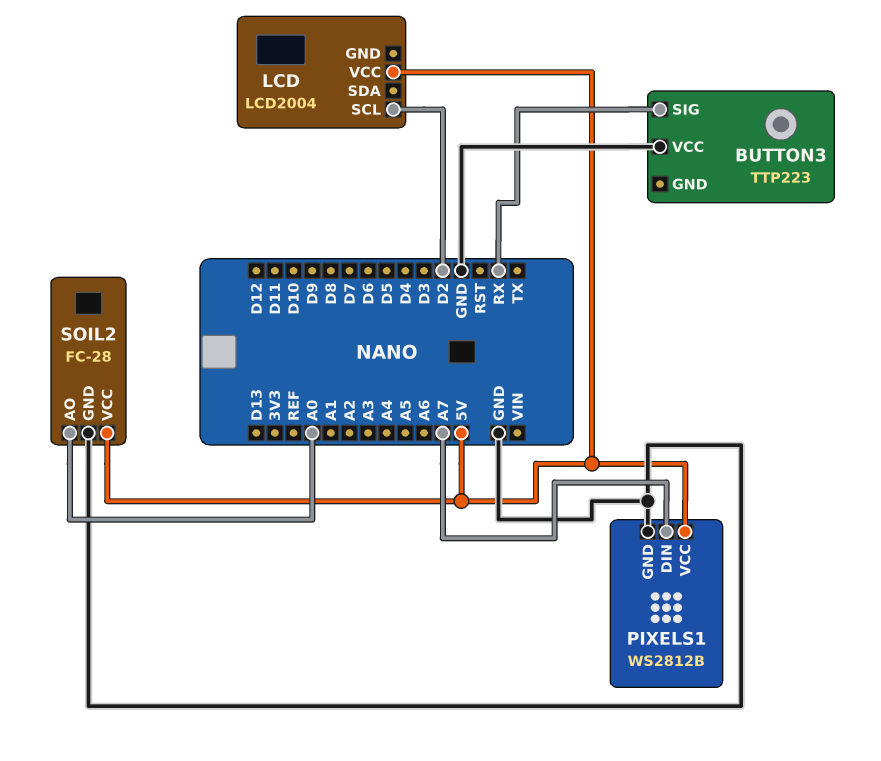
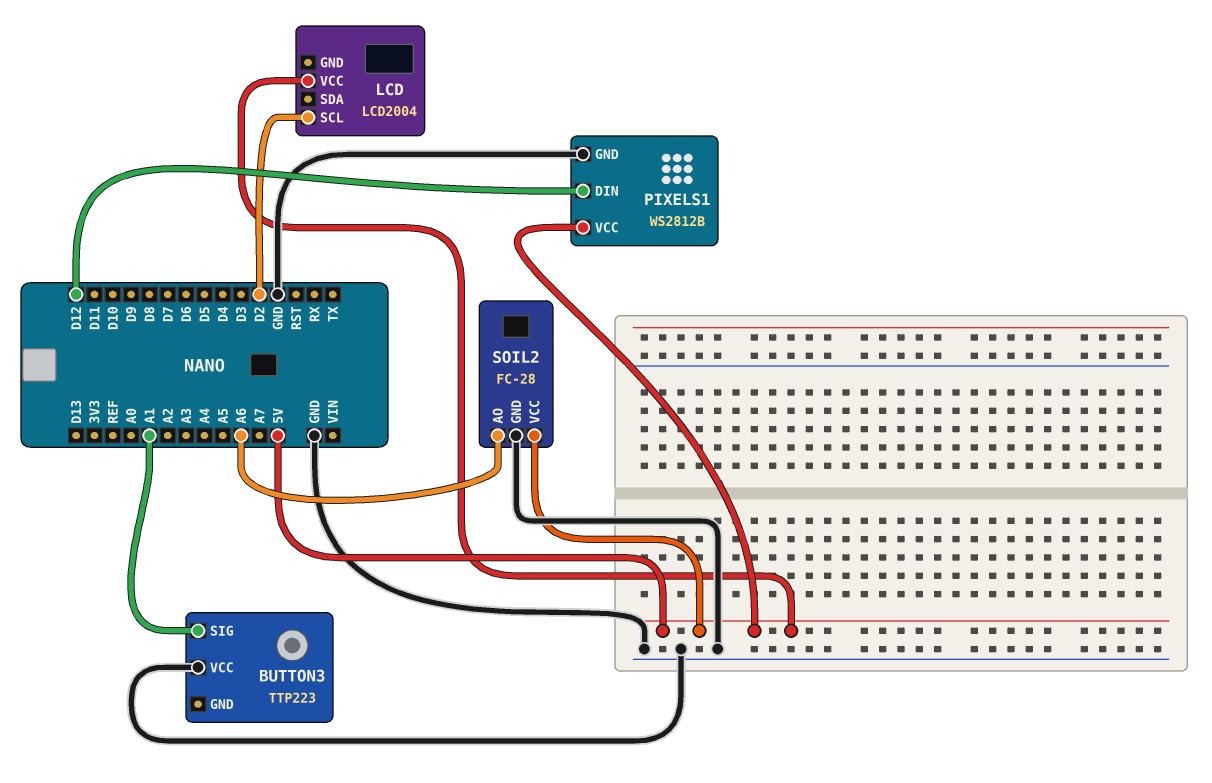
BUTTON3 pin SIG: RX -> A1
PIXELS1 pin DIN: A7 -> D12
SOIL2 pin AO: A0 -> A6

